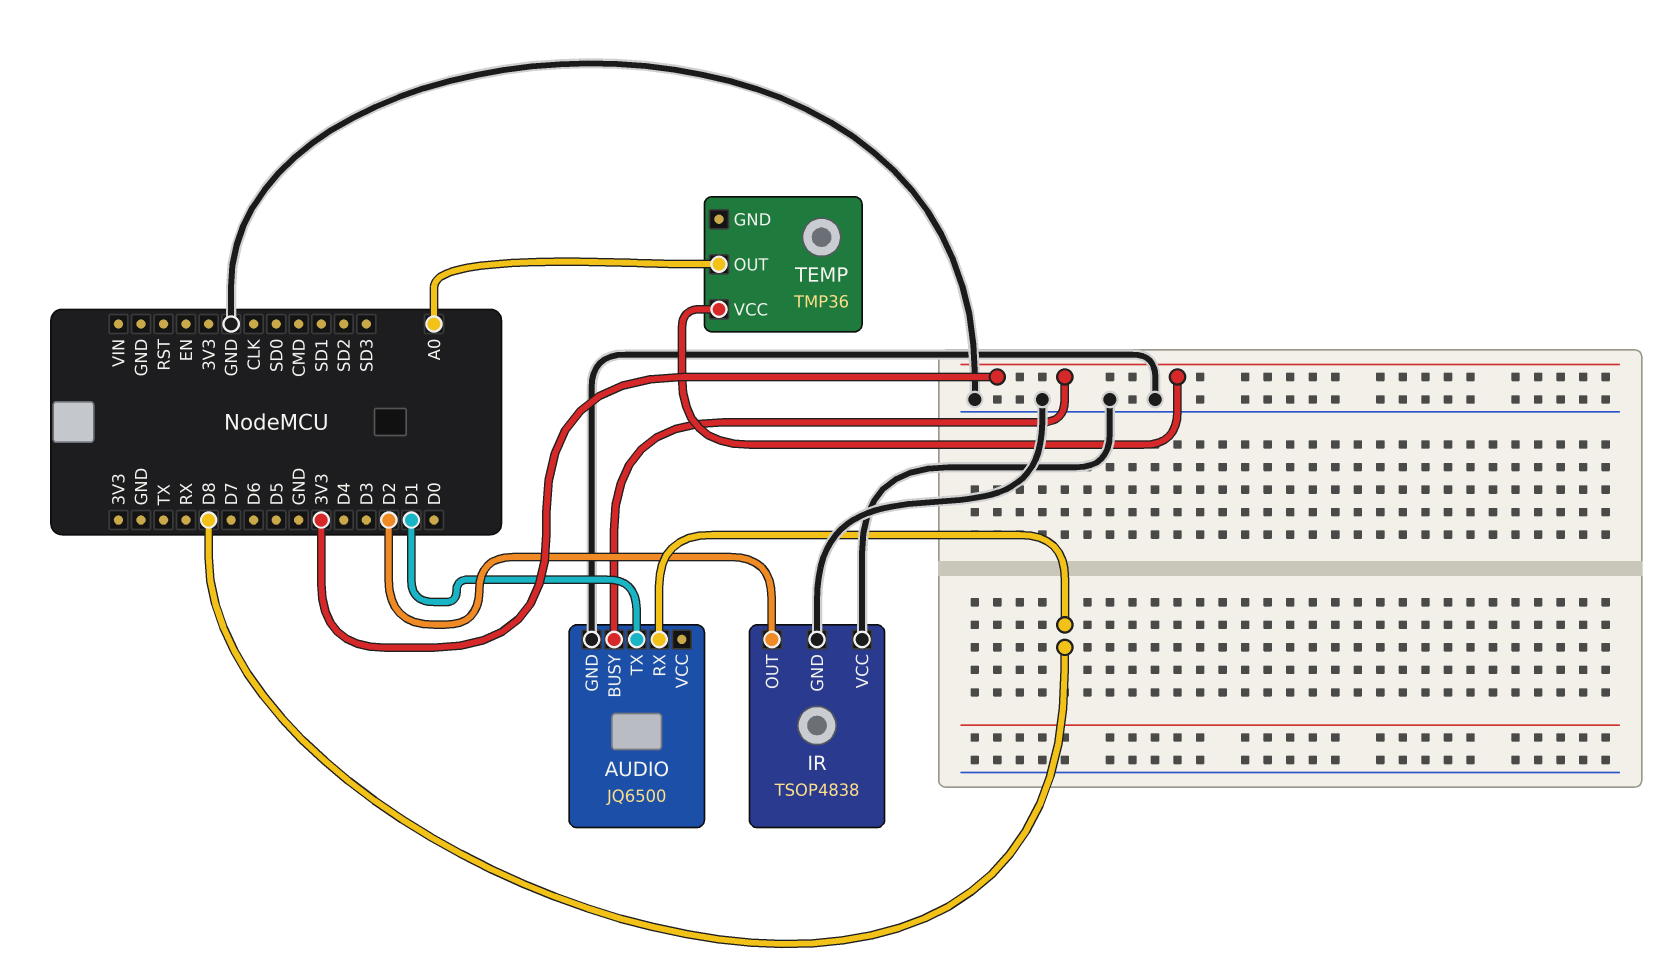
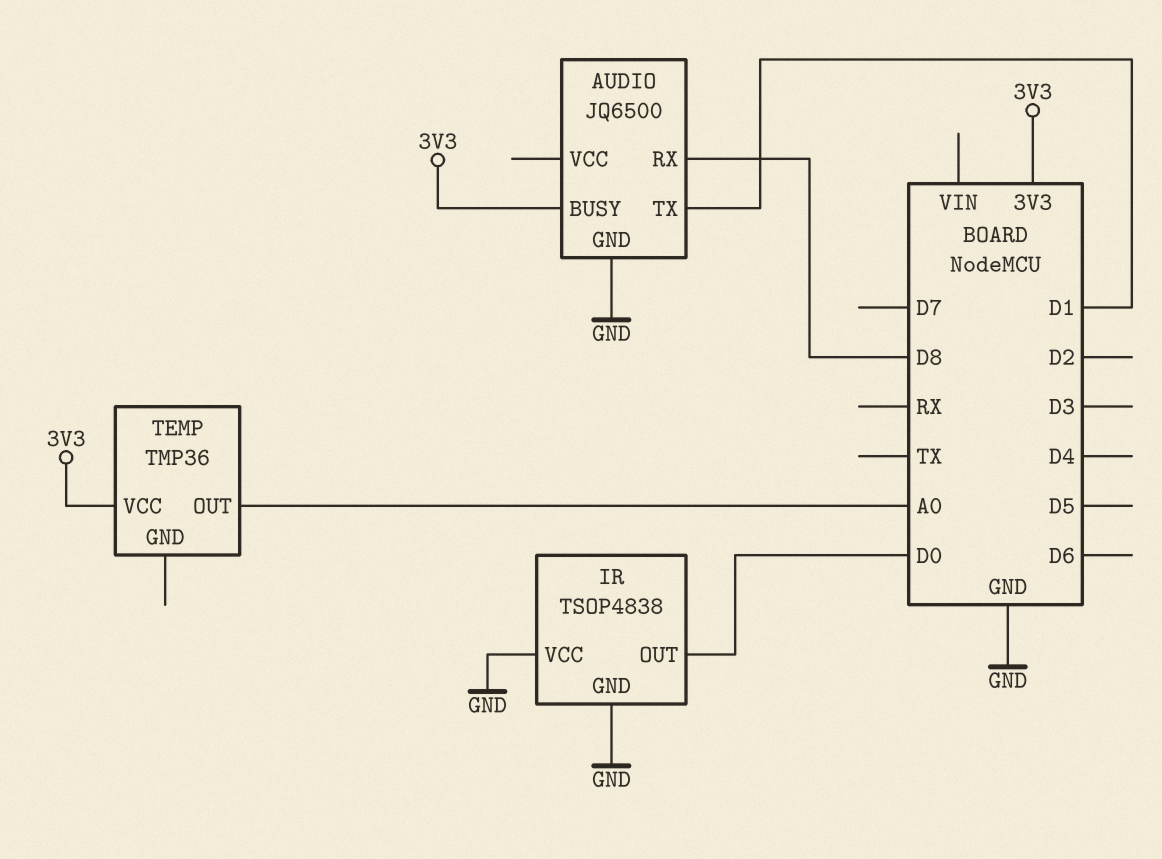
IR pin OUT: D2 -> D0

